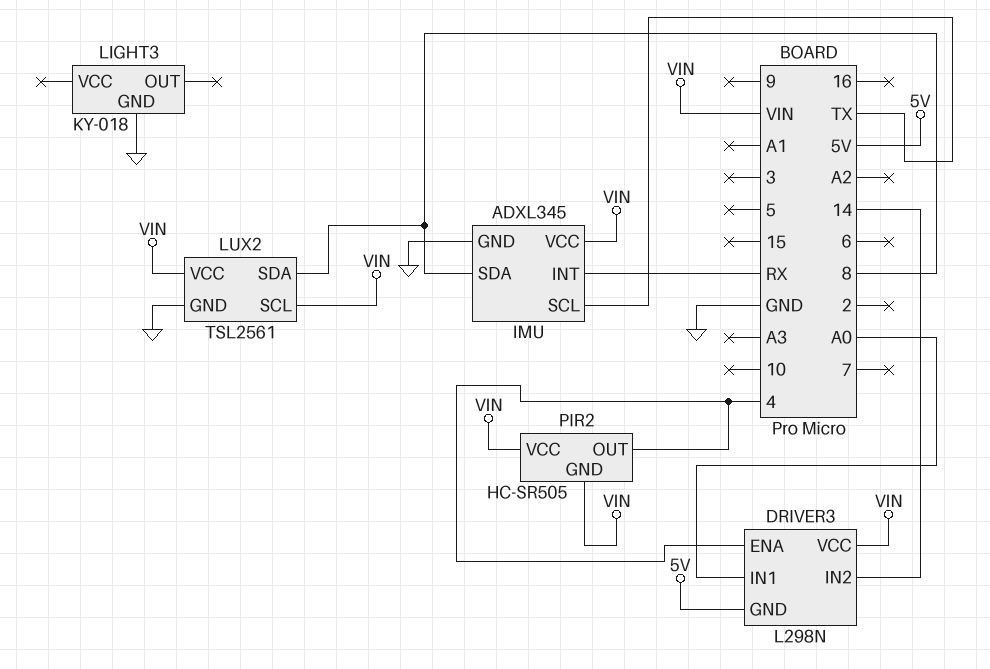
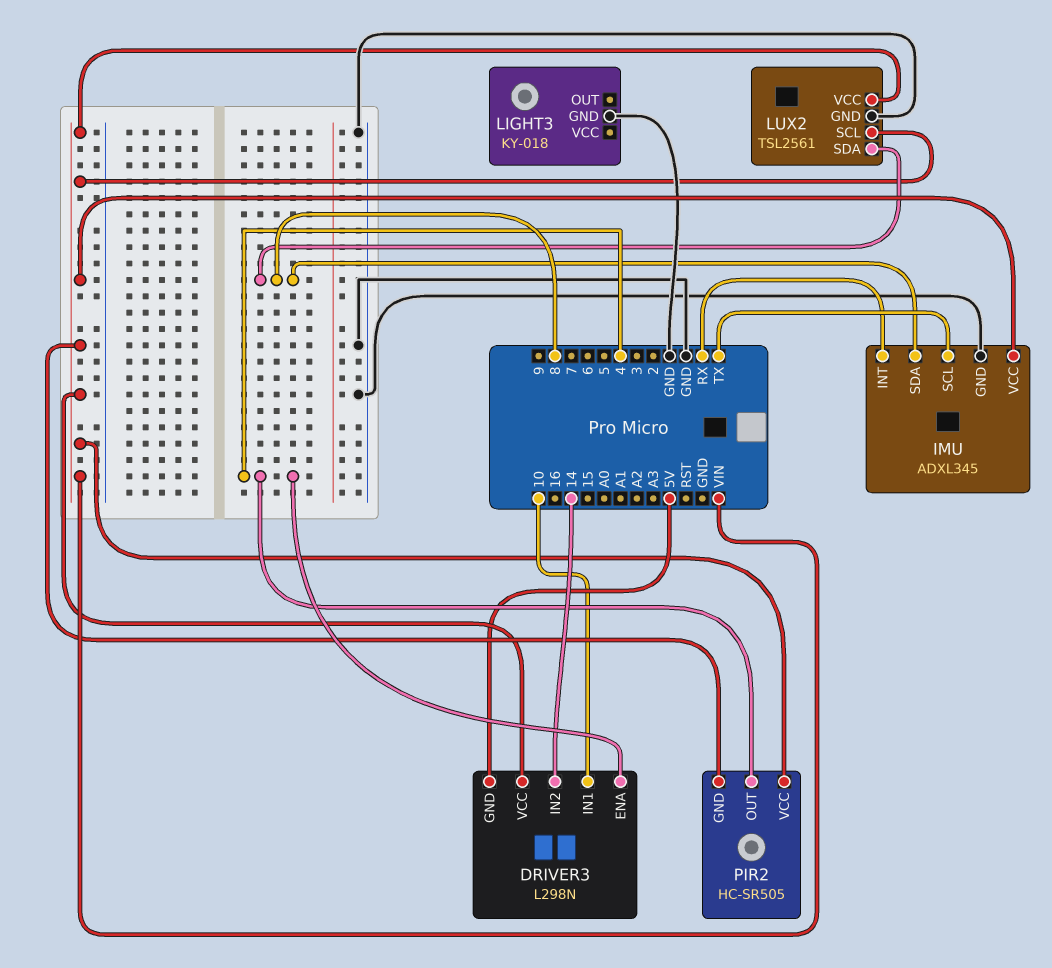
DRIVER3 pin IN1: A0 -> 10

